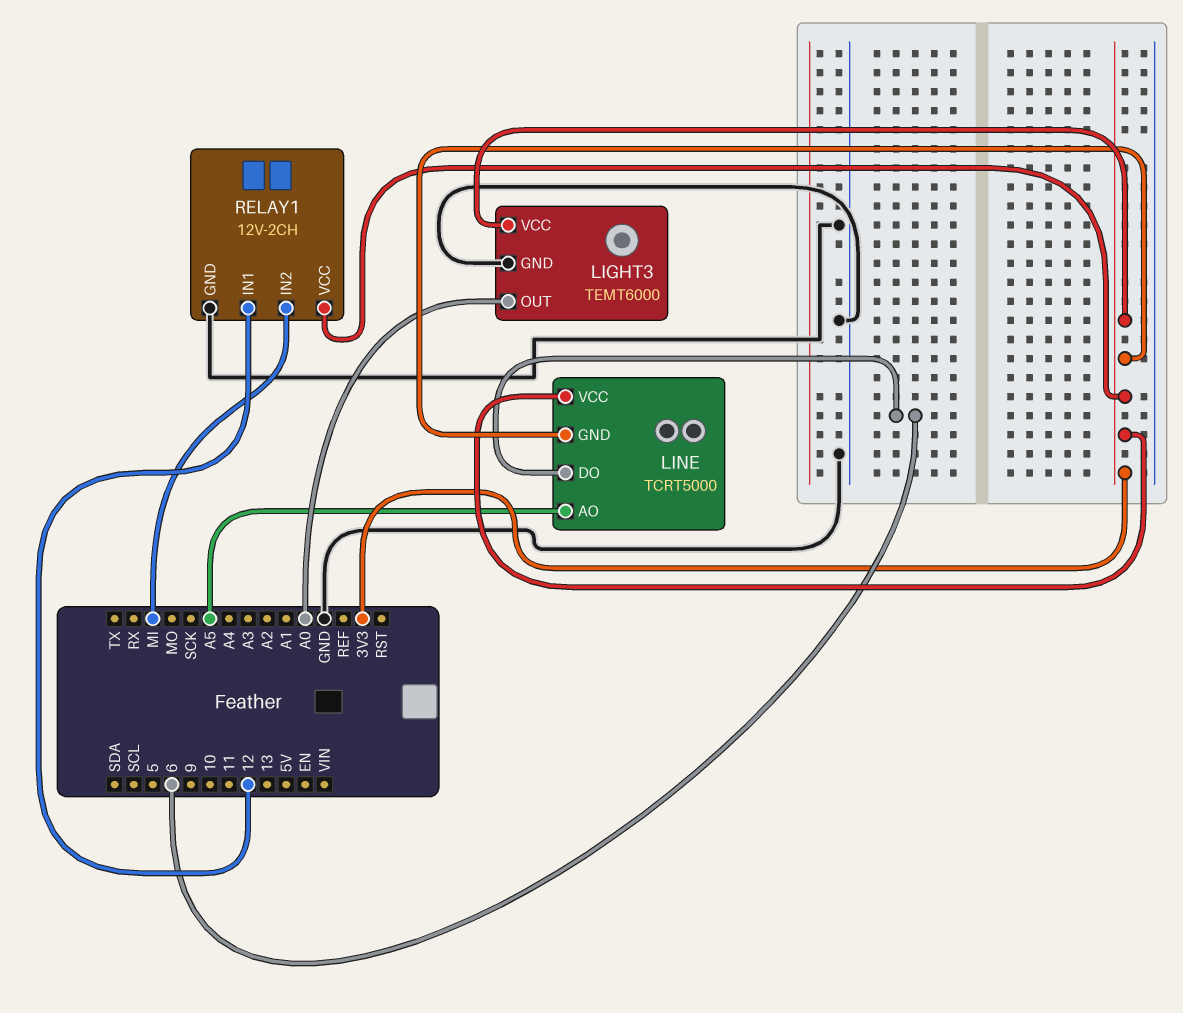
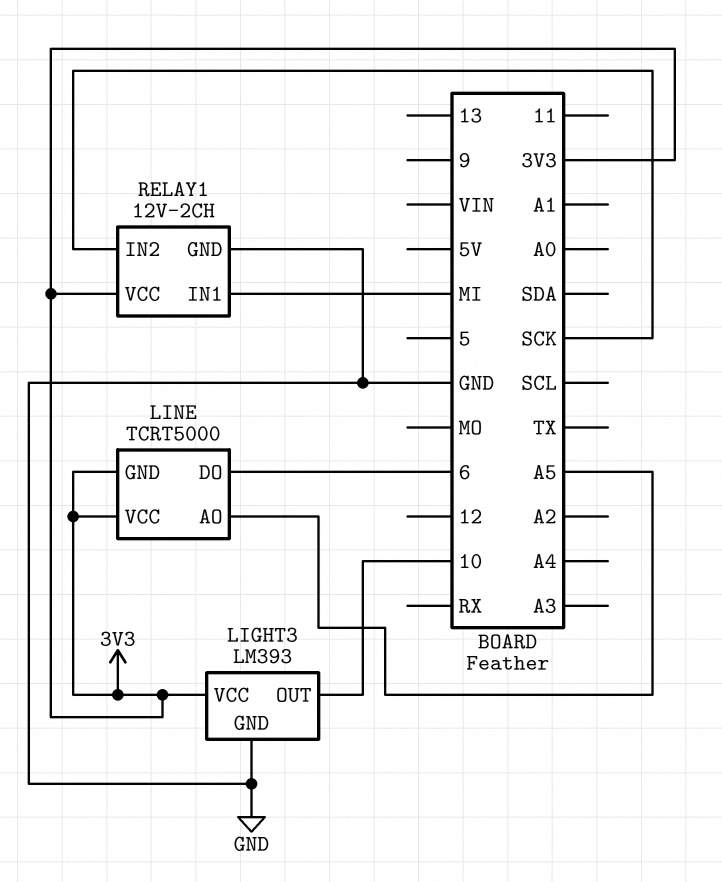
LIGHT3: TEMT6000 -> LM393
LIGHT3 pin OUT: A0 -> 10
RELAY1 pin IN1: 12 -> MI
RELAY1 pin IN2: MI -> SCK

